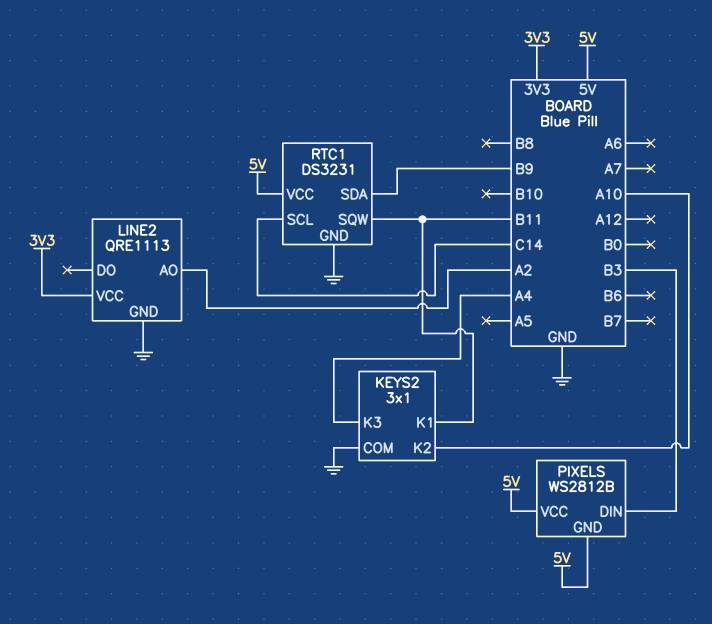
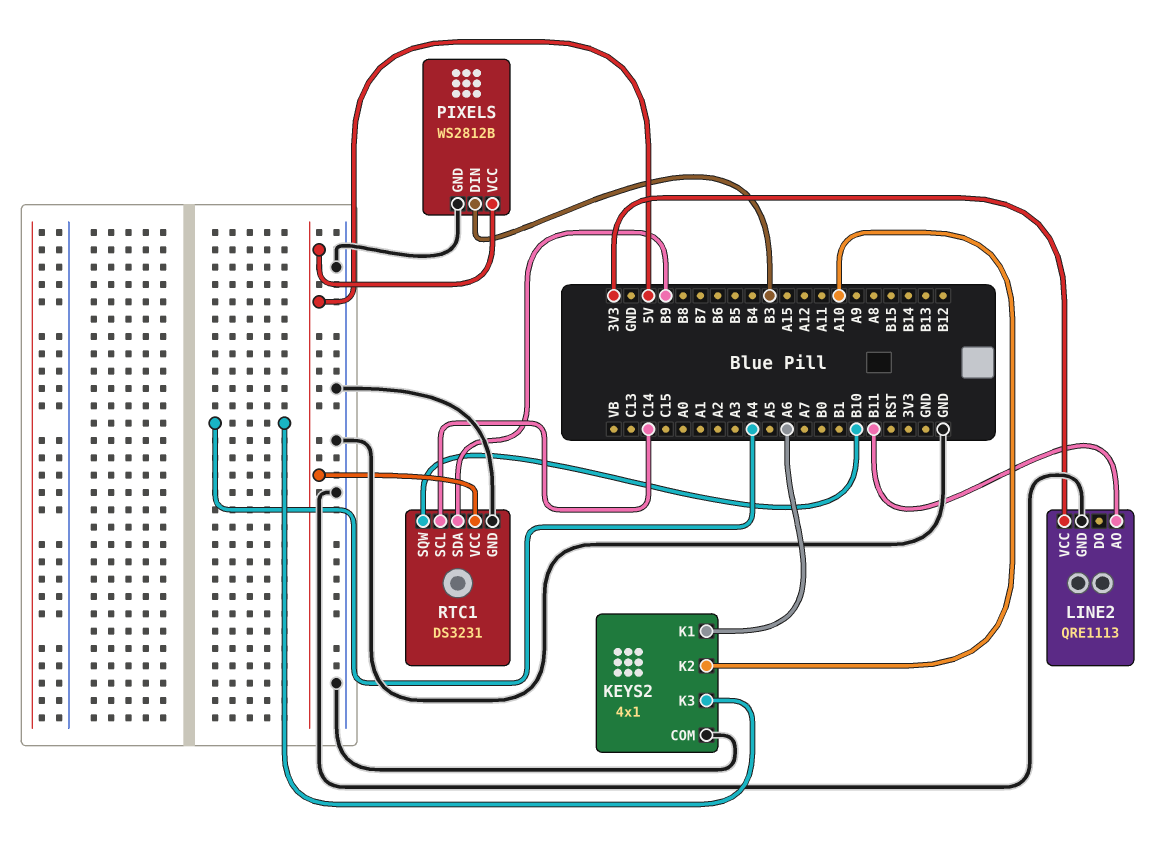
KEYS2: 3x1 -> 4x1
KEYS2 pin K1: B11 -> A6
LINE2 pin AO: A2 -> B11
PIXELS pin GND: 5V -> GND
RTC1 pin SQW: B11 -> B10

